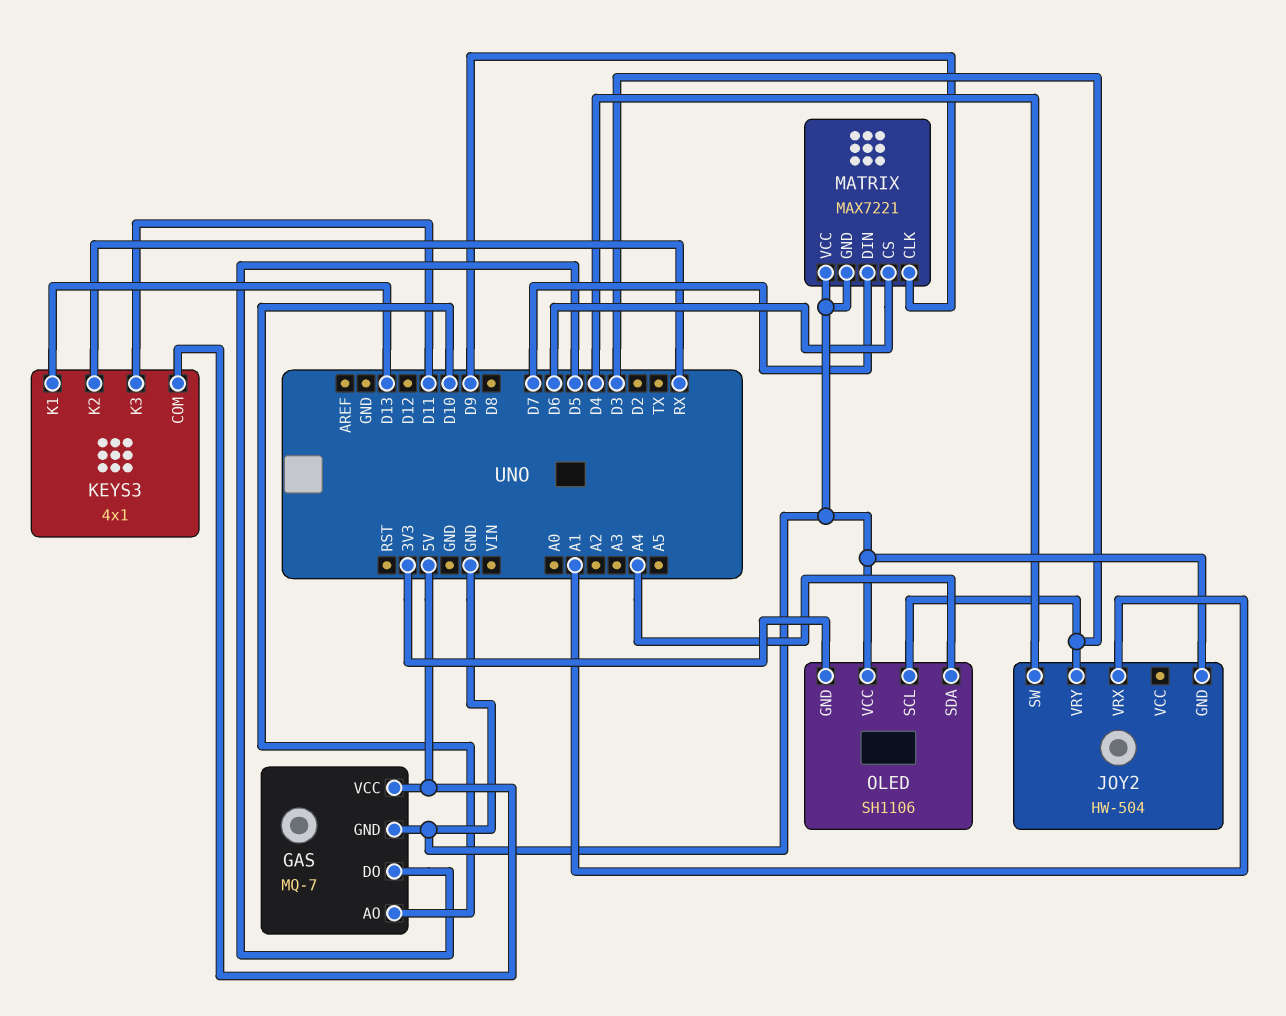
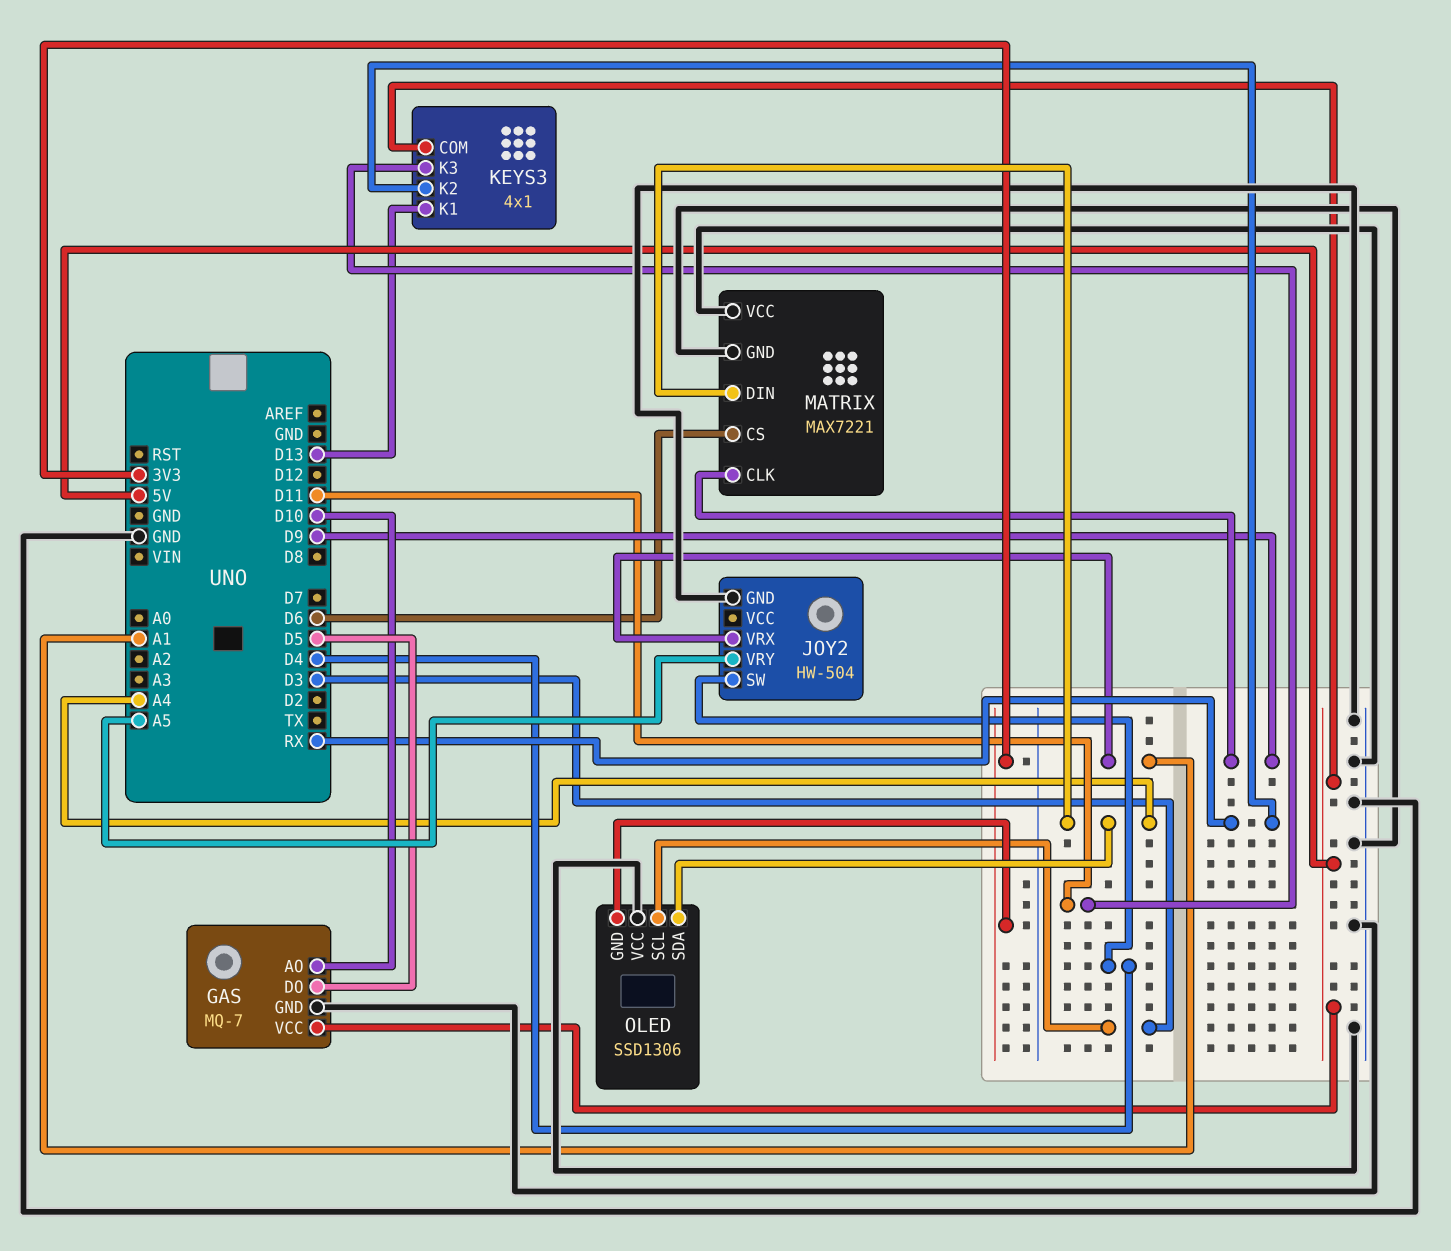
JOY2 pin VRY: D3 -> A5
MATRIX pin DIN: D7 -> A4
OLED: SH1106 -> SSD1306

